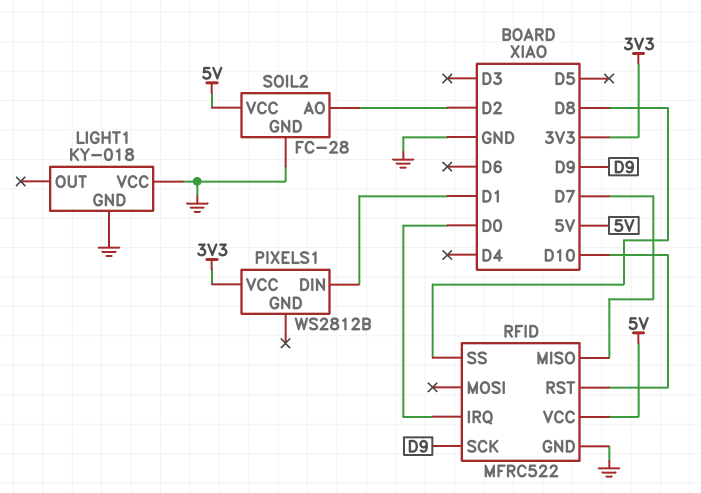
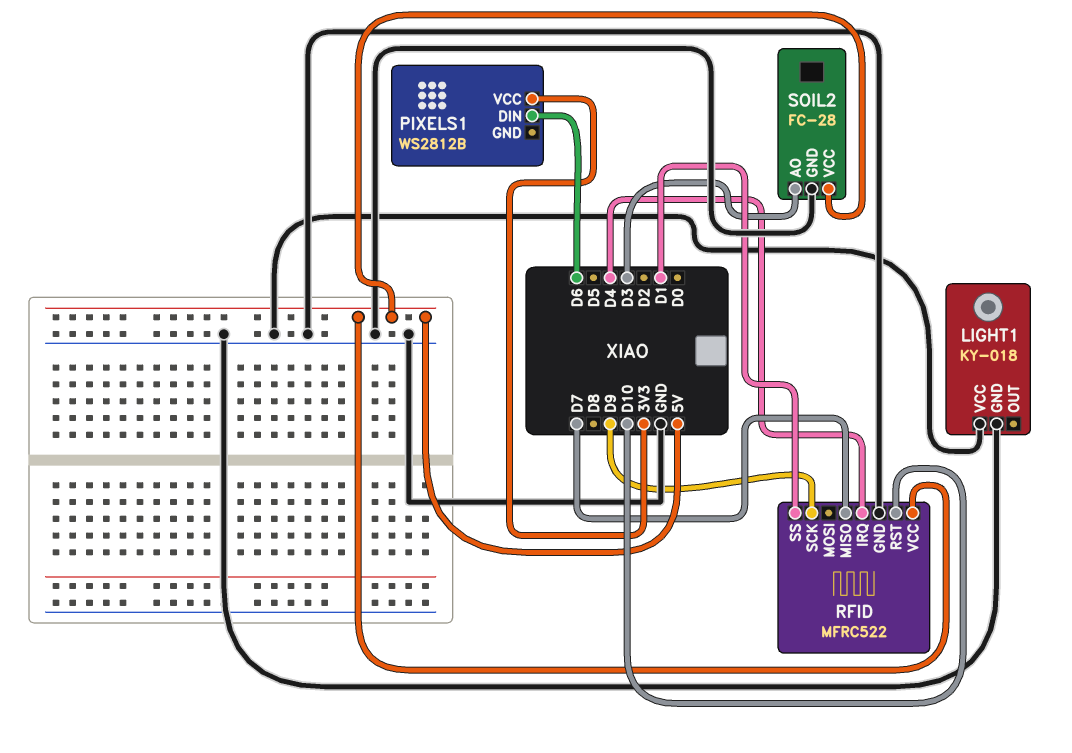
PIXELS1 pin DIN: D1 -> D6
RFID pin IRQ: D0 -> D4
RFID pin SS: D8 -> D1
SOIL2 pin AO: D2 -> D3

